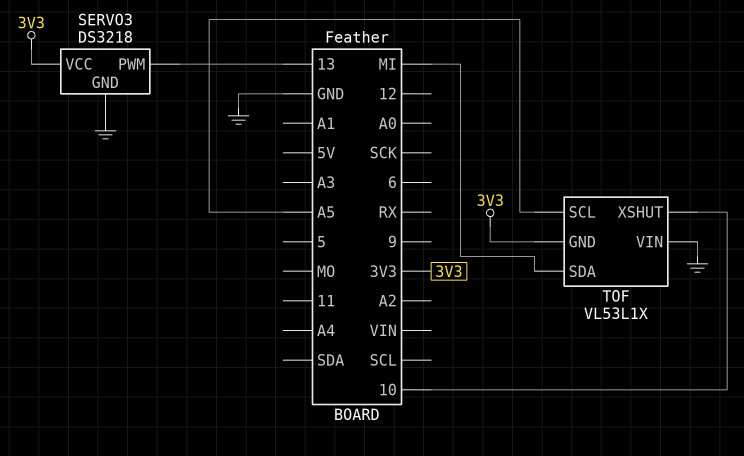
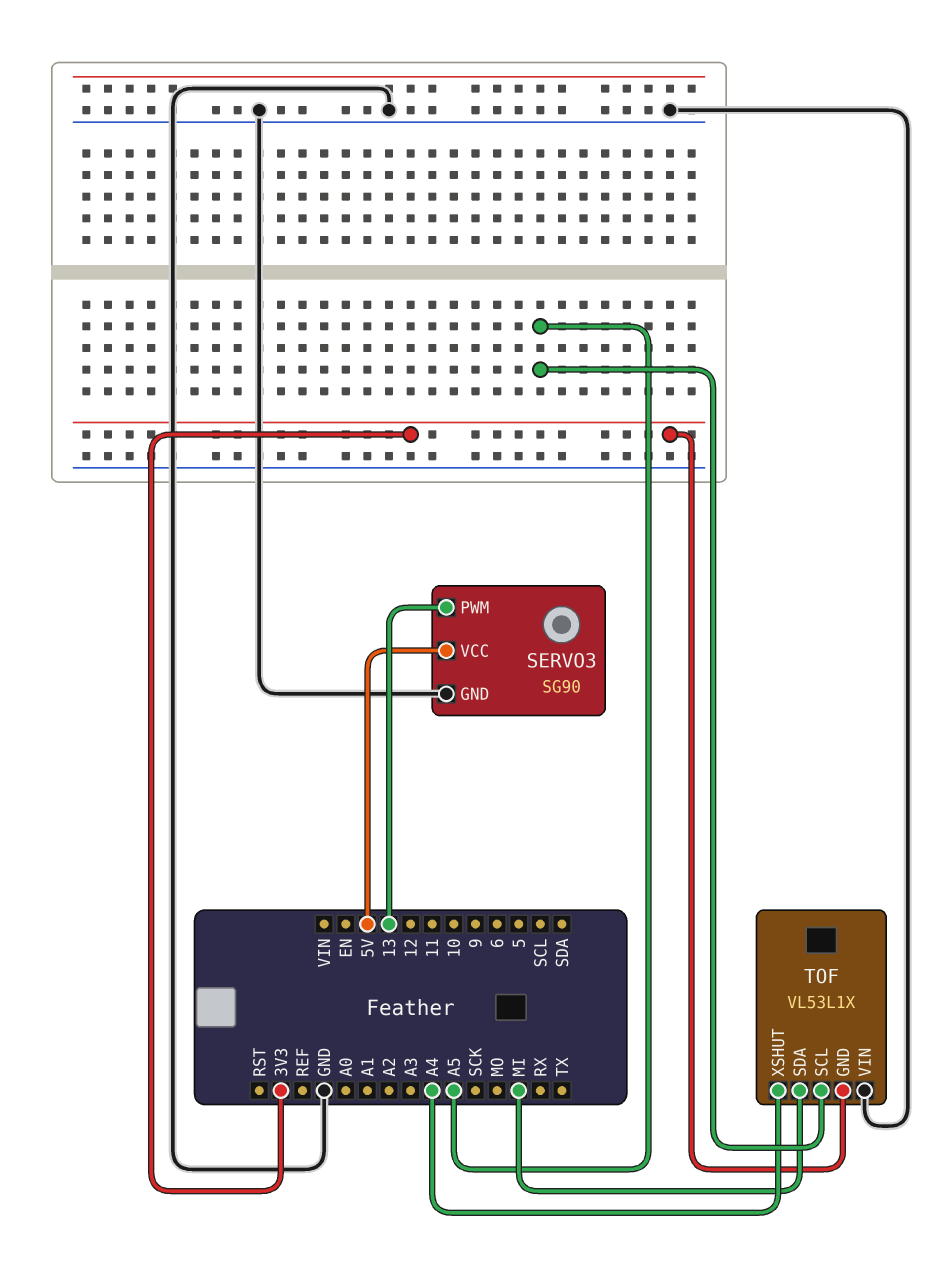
SERVO3: DS3218 -> SG90
SERVO3 pin VCC: 3V3 -> 5V
TOF pin XSHUT: 10 -> A4

